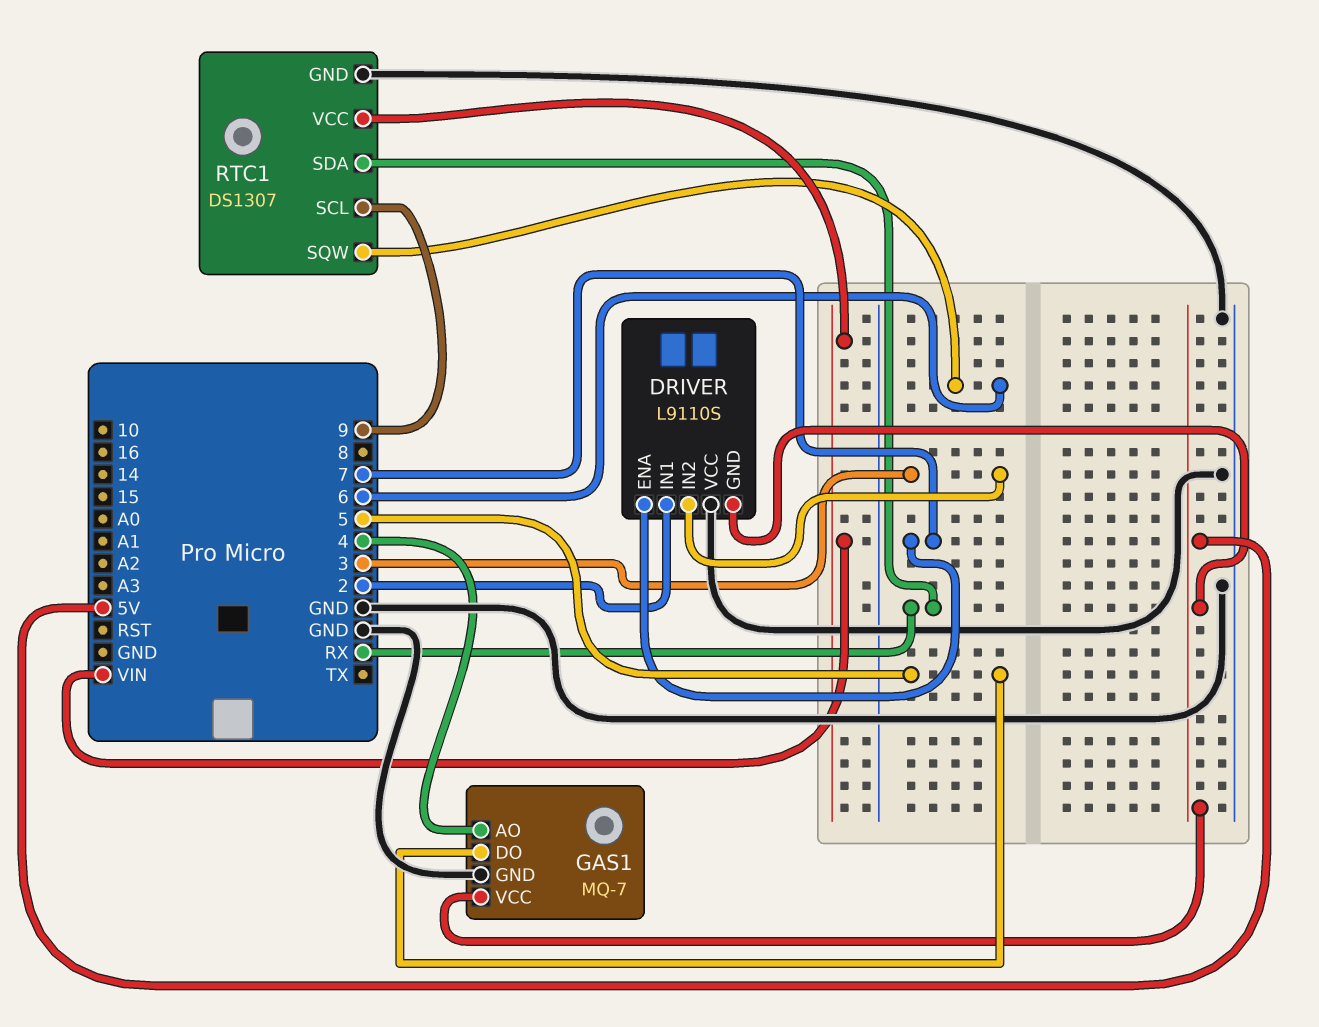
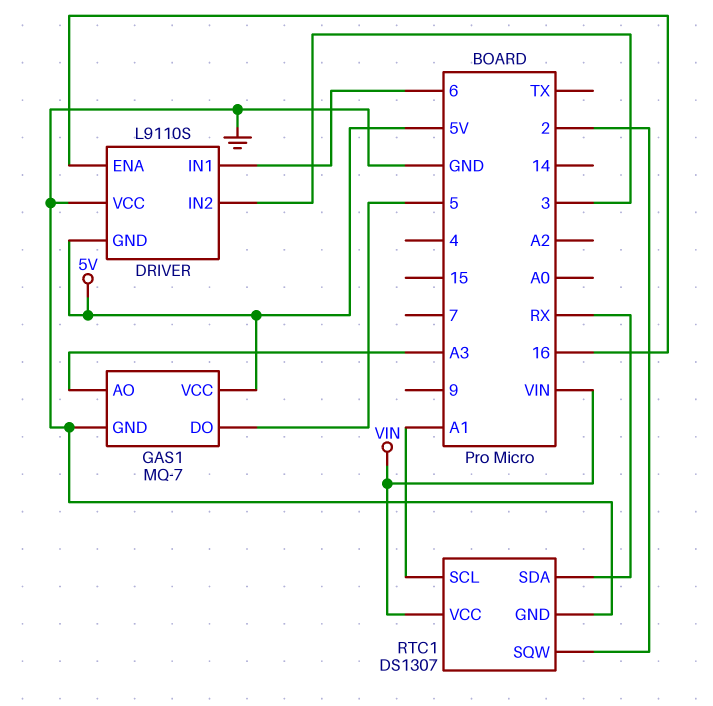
DRIVER pin ENA: 7 -> 16
DRIVER pin IN1: 2 -> 6
GAS1 pin AO: 4 -> A3
RTC1 pin SCL: 9 -> A1
RTC1 pin SQW: 6 -> 2

